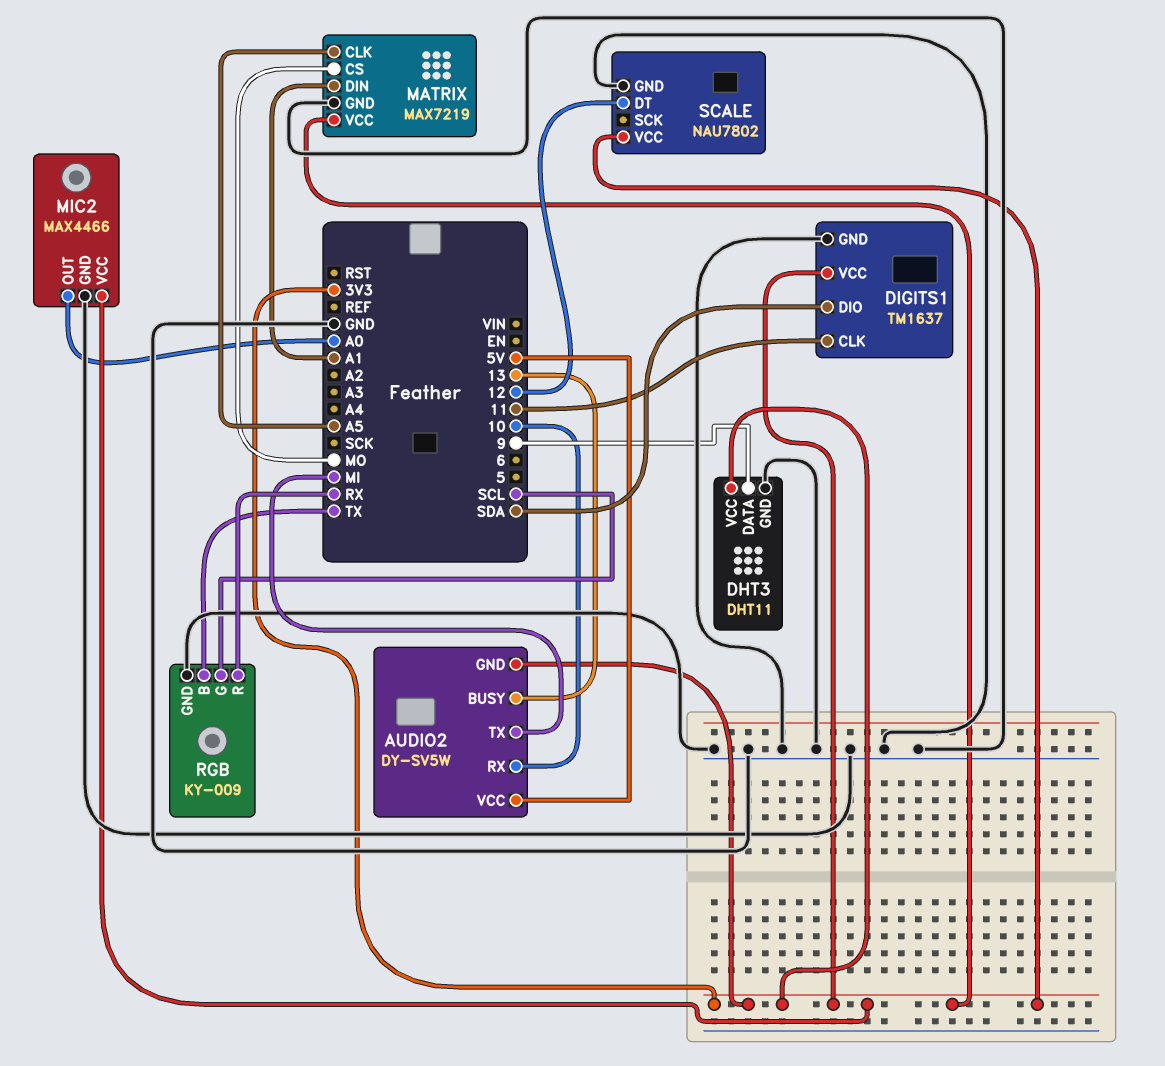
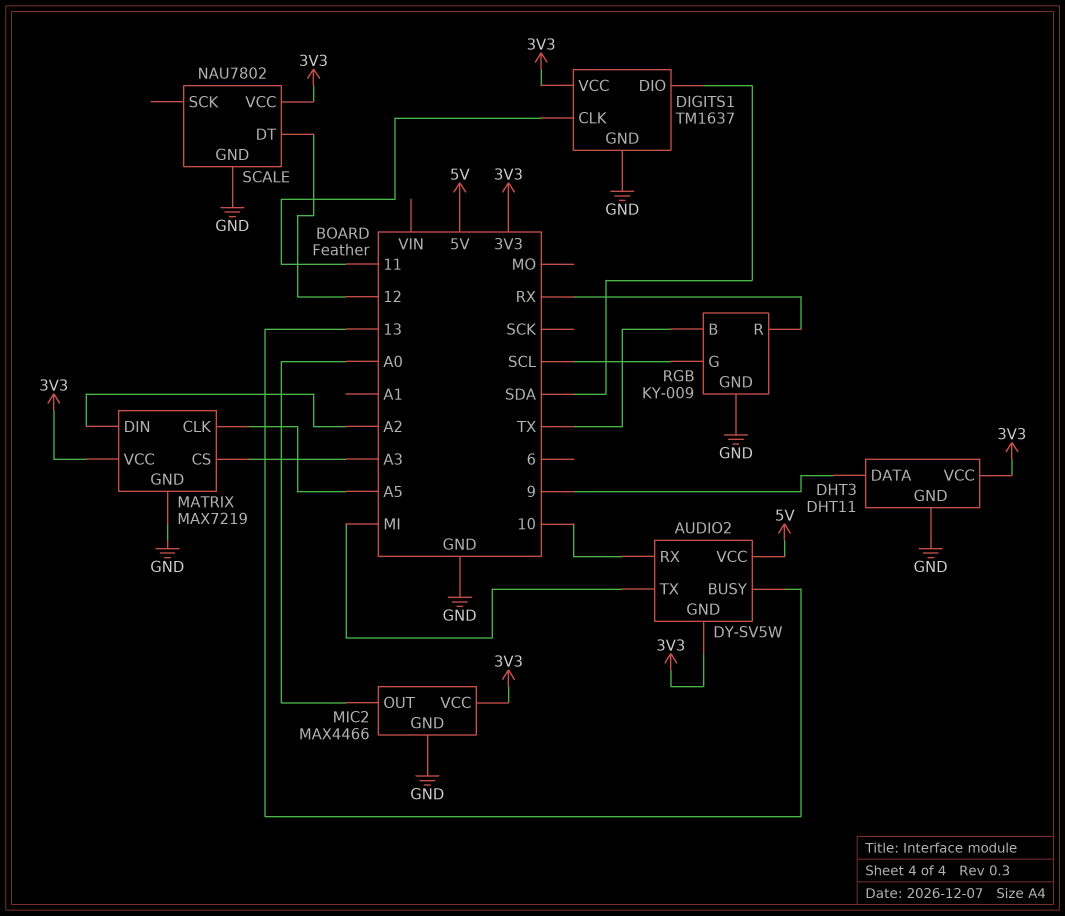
MATRIX pin CS: MO -> A3
MATRIX pin DIN: A1 -> A2

